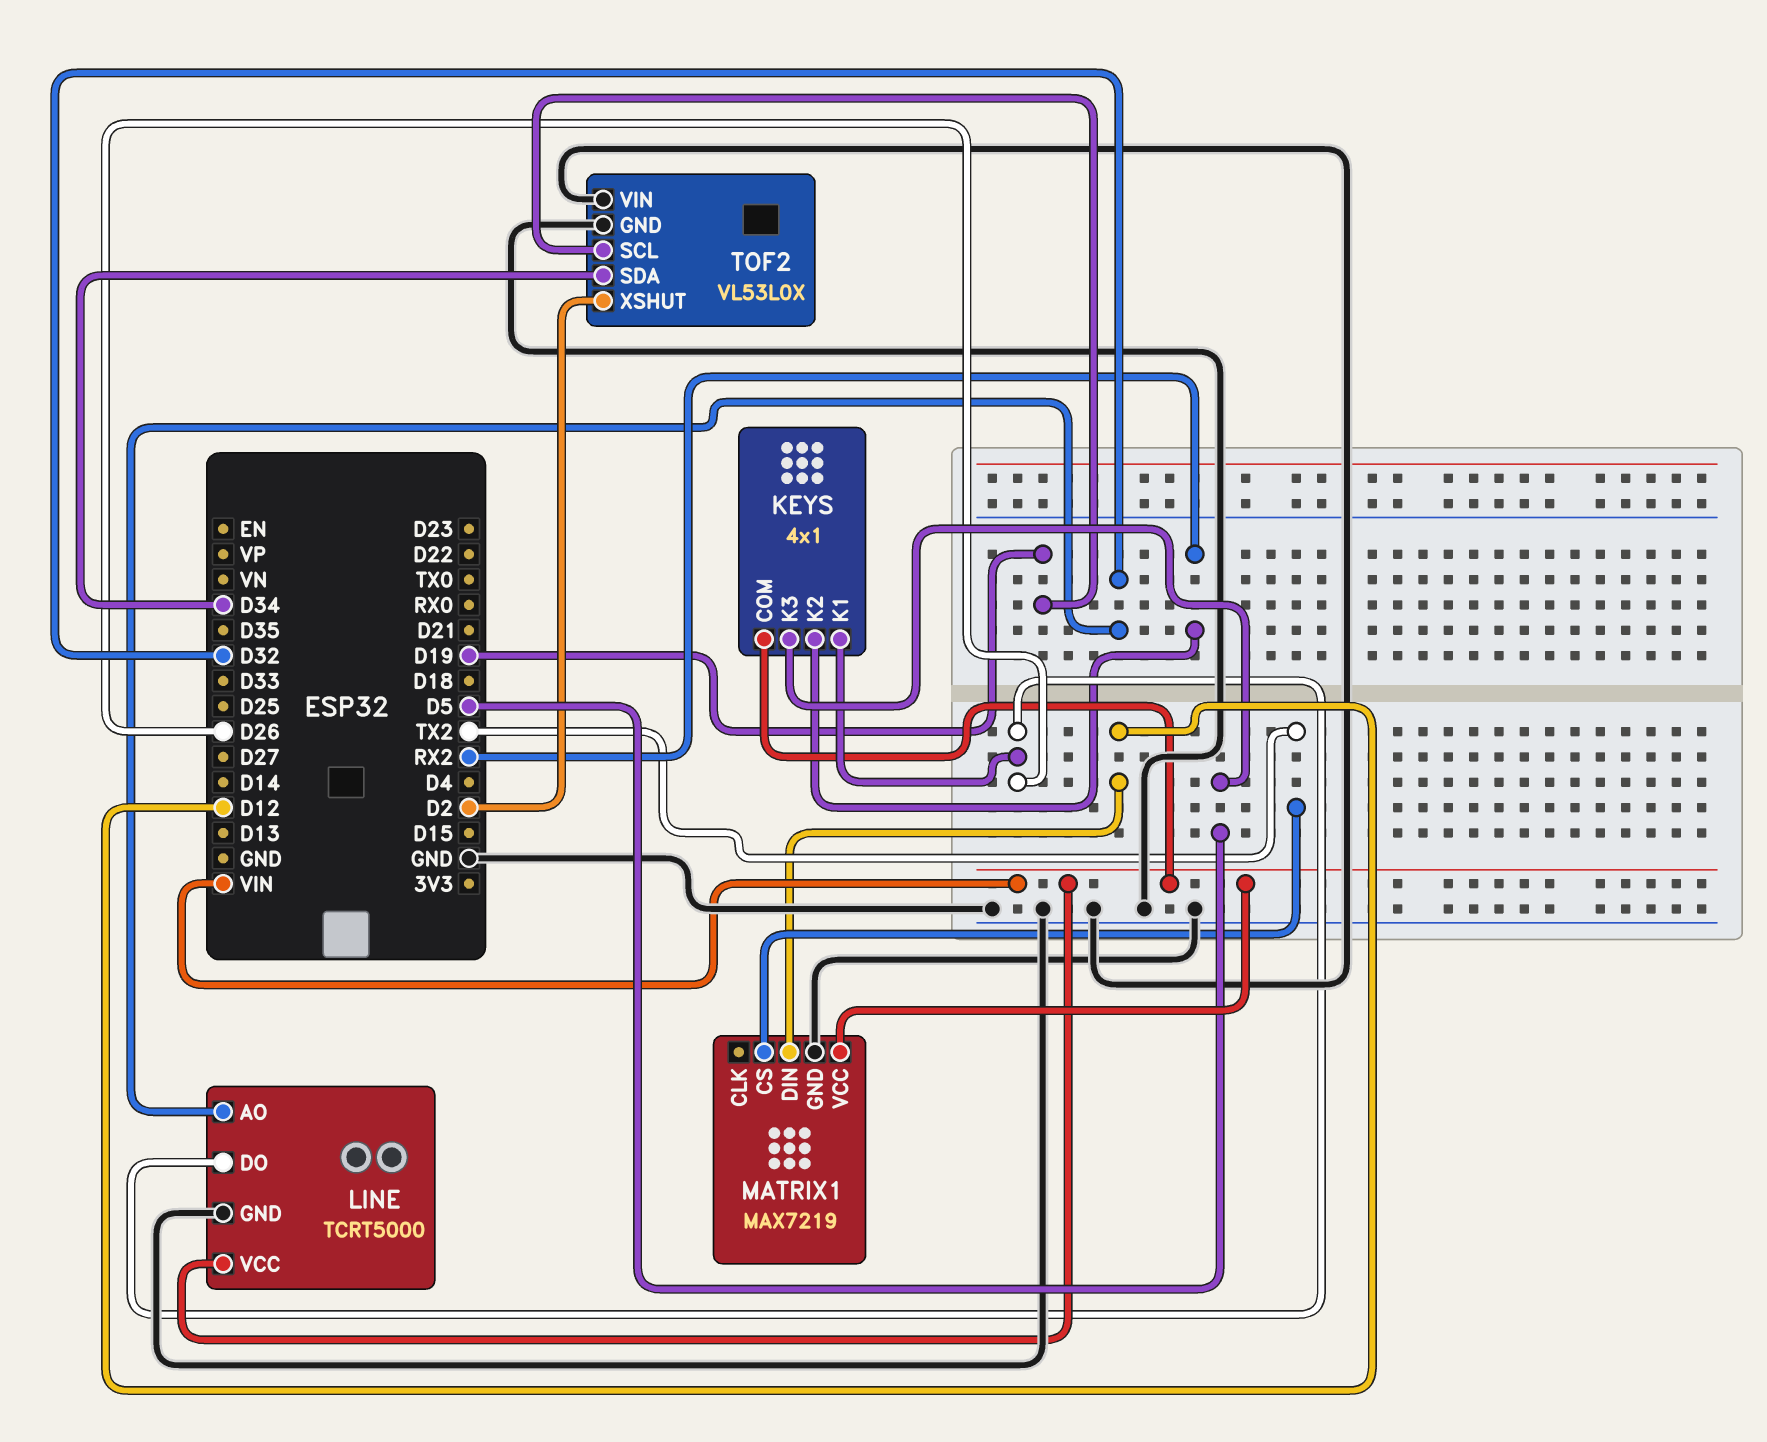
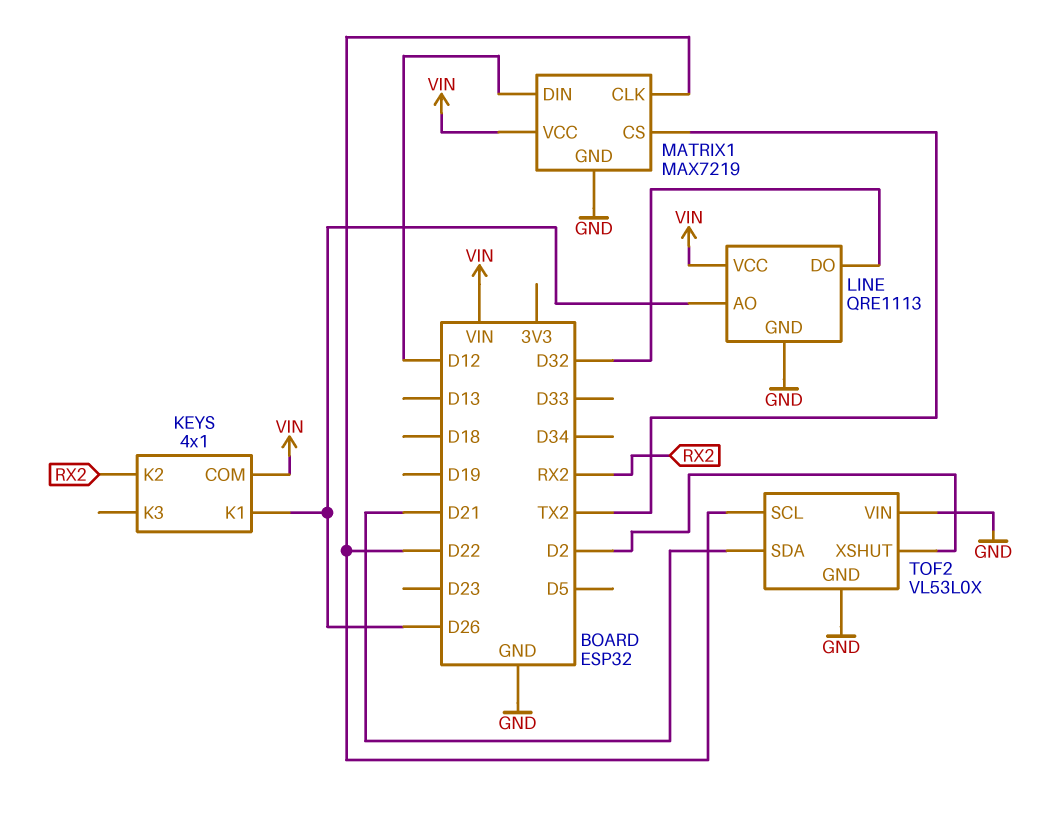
KEYS pin K3: D5 -> none
LINE: TCRT5000 -> QRE1113
LINE pin AO: D32 -> D26
LINE pin DO: D26 -> D32
MATRIX1 pin CLK: none -> D22
TOF2 pin SCL: D19 -> D22
TOF2 pin SDA: D34 -> D21

